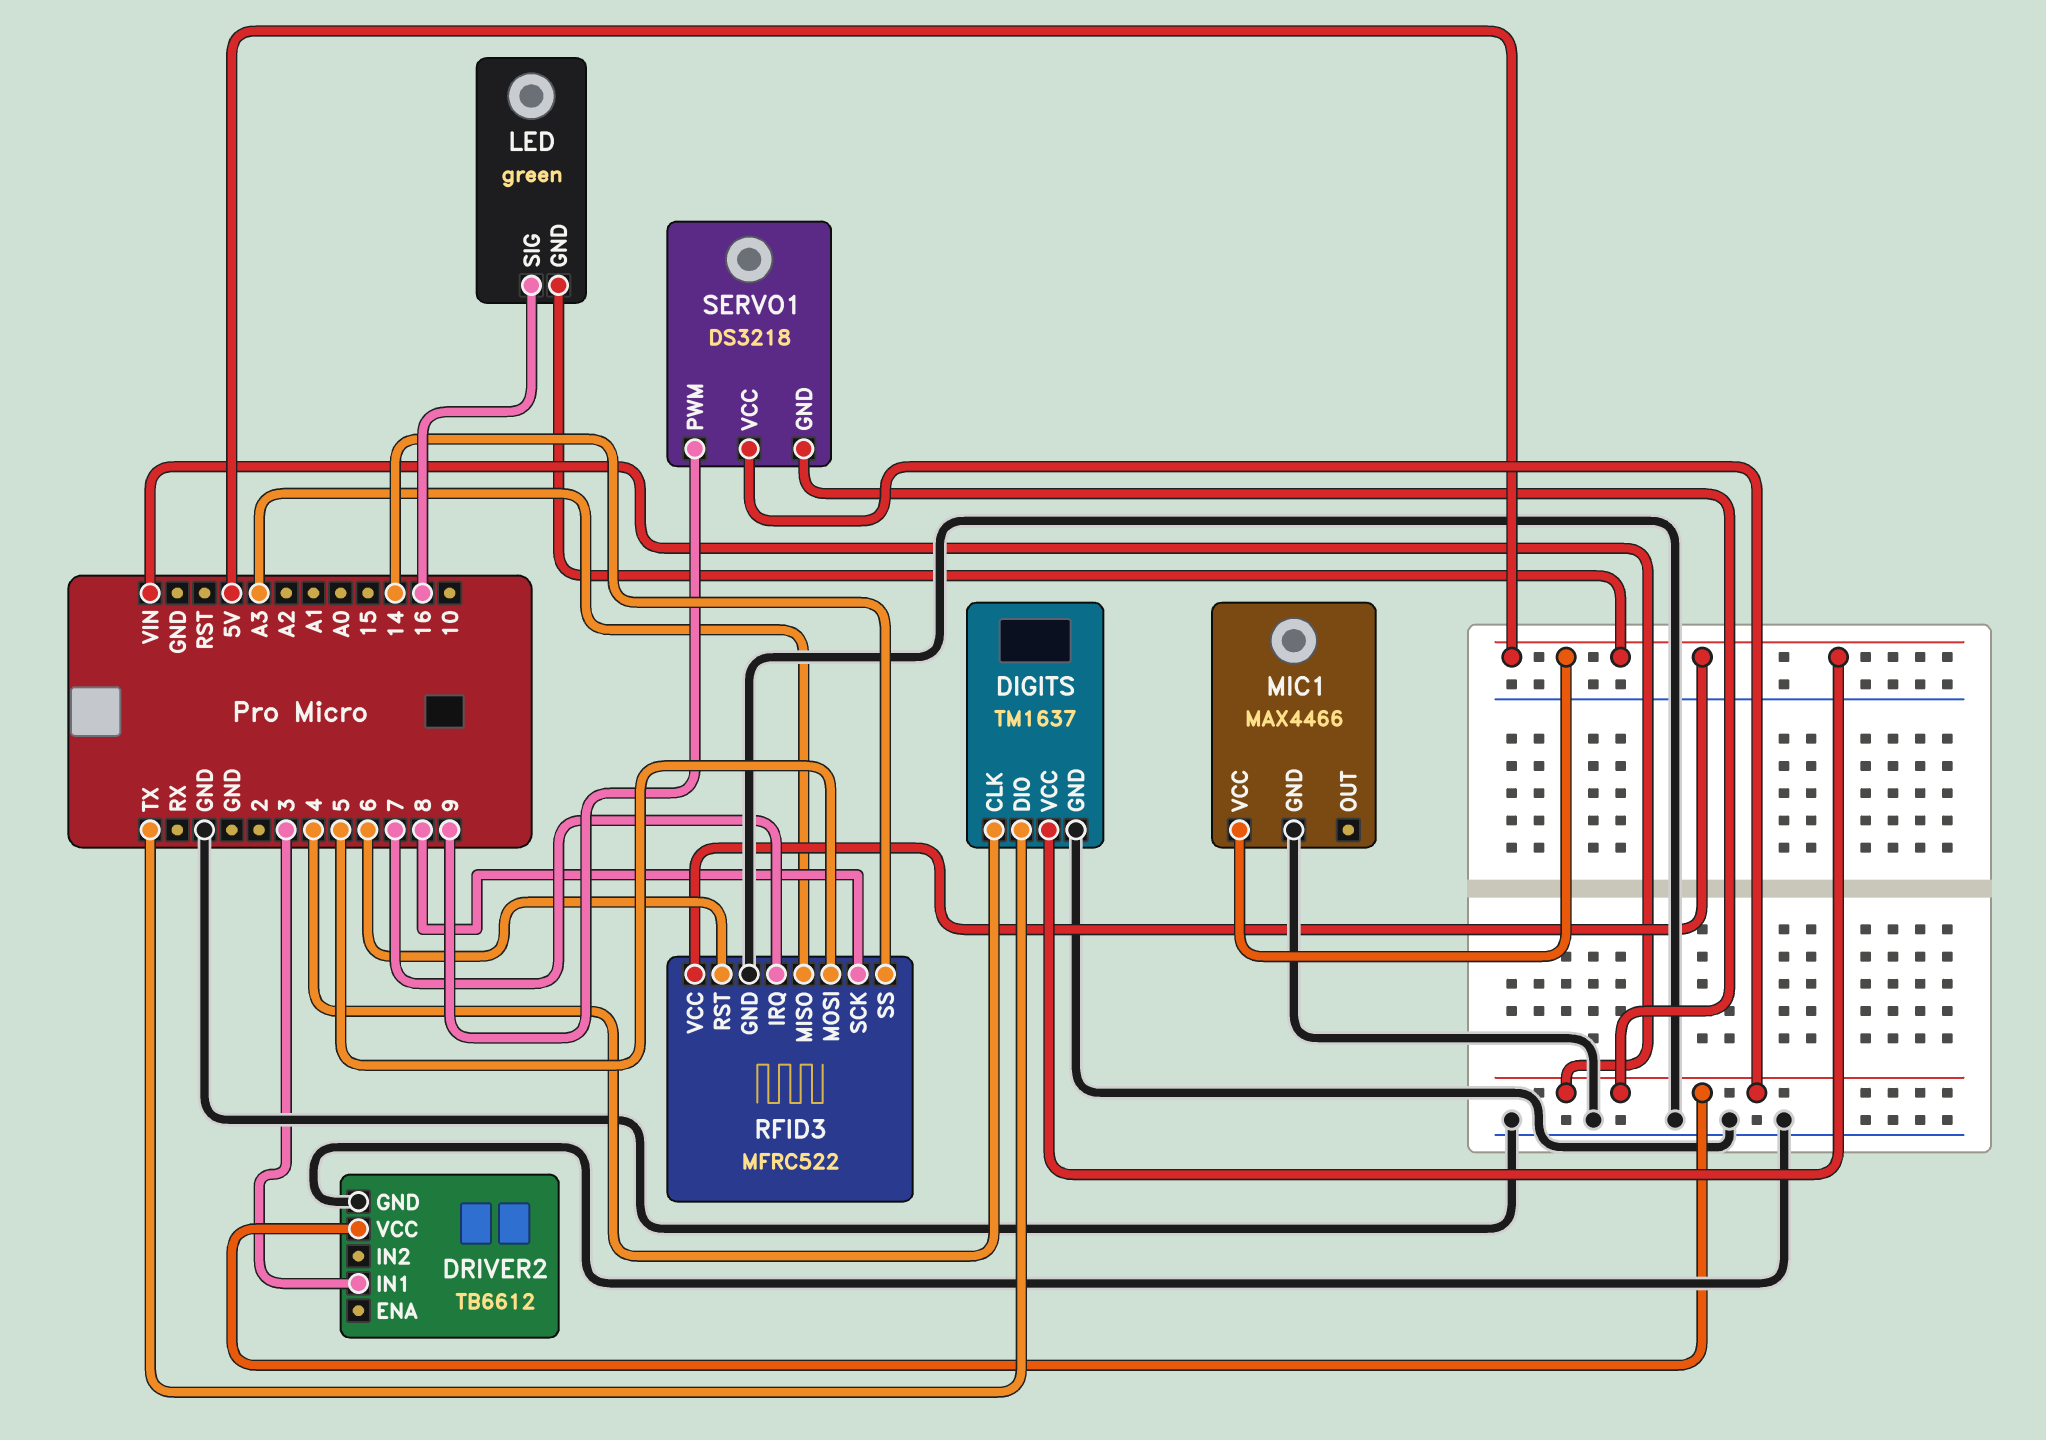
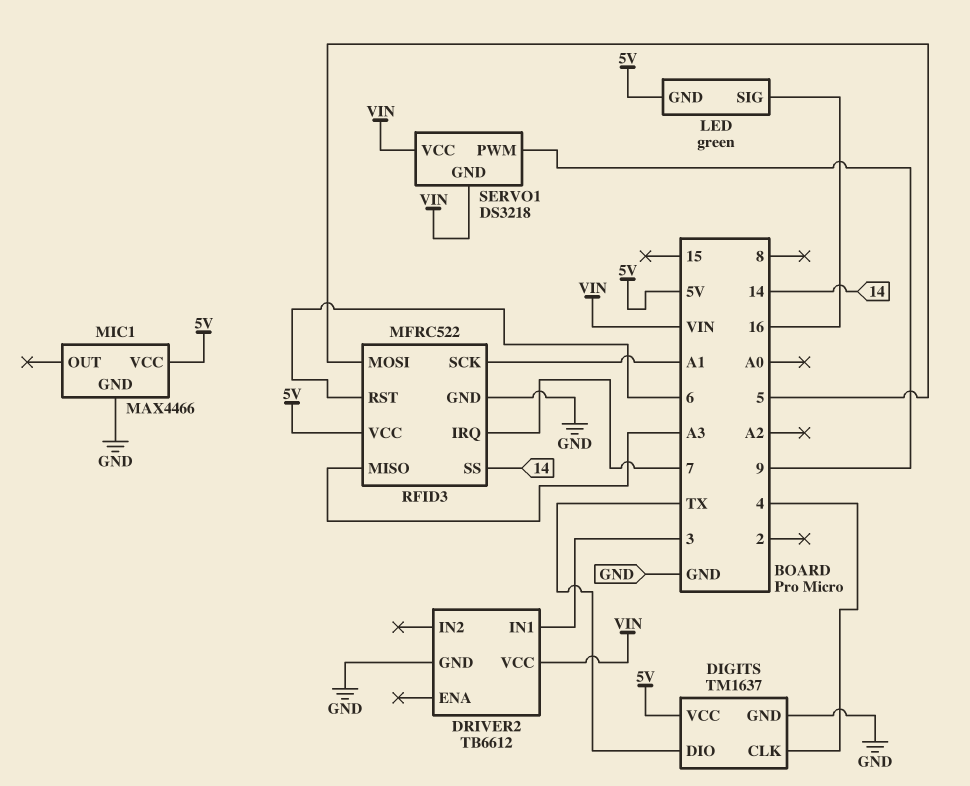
RFID3 pin SCK: 8 -> A1

